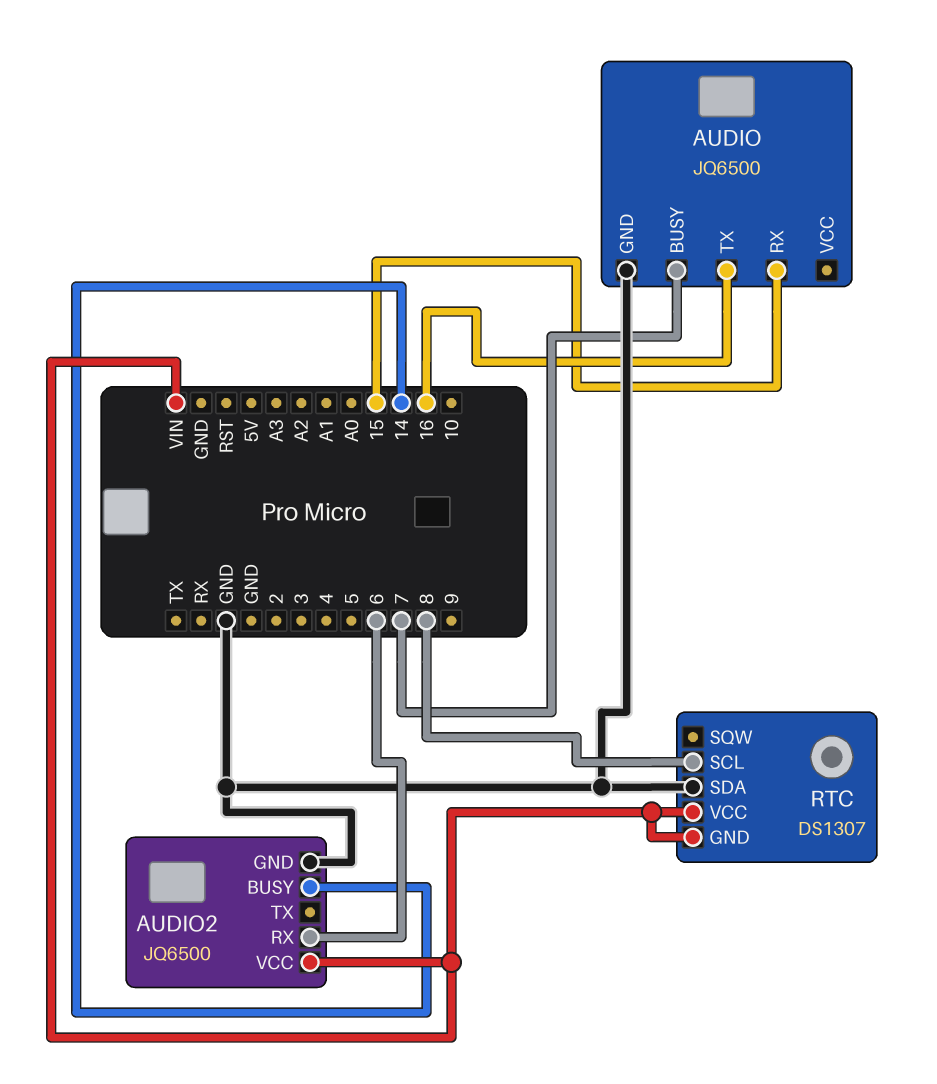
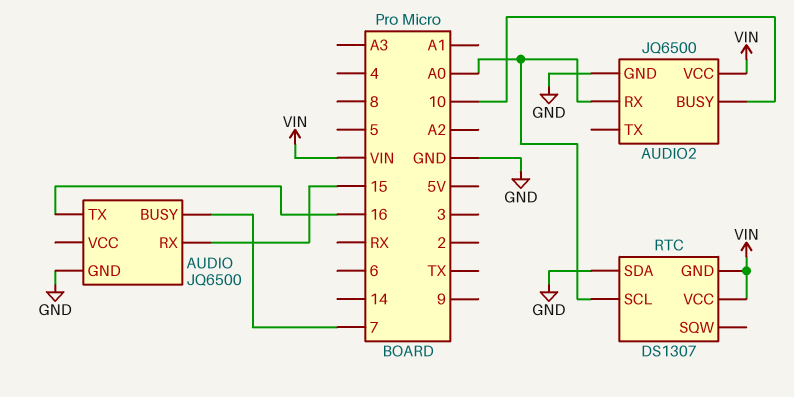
AUDIO2 pin BUSY: 14 -> 10
AUDIO2 pin RX: 6 -> A0
RTC pin SCL: 8 -> A0

